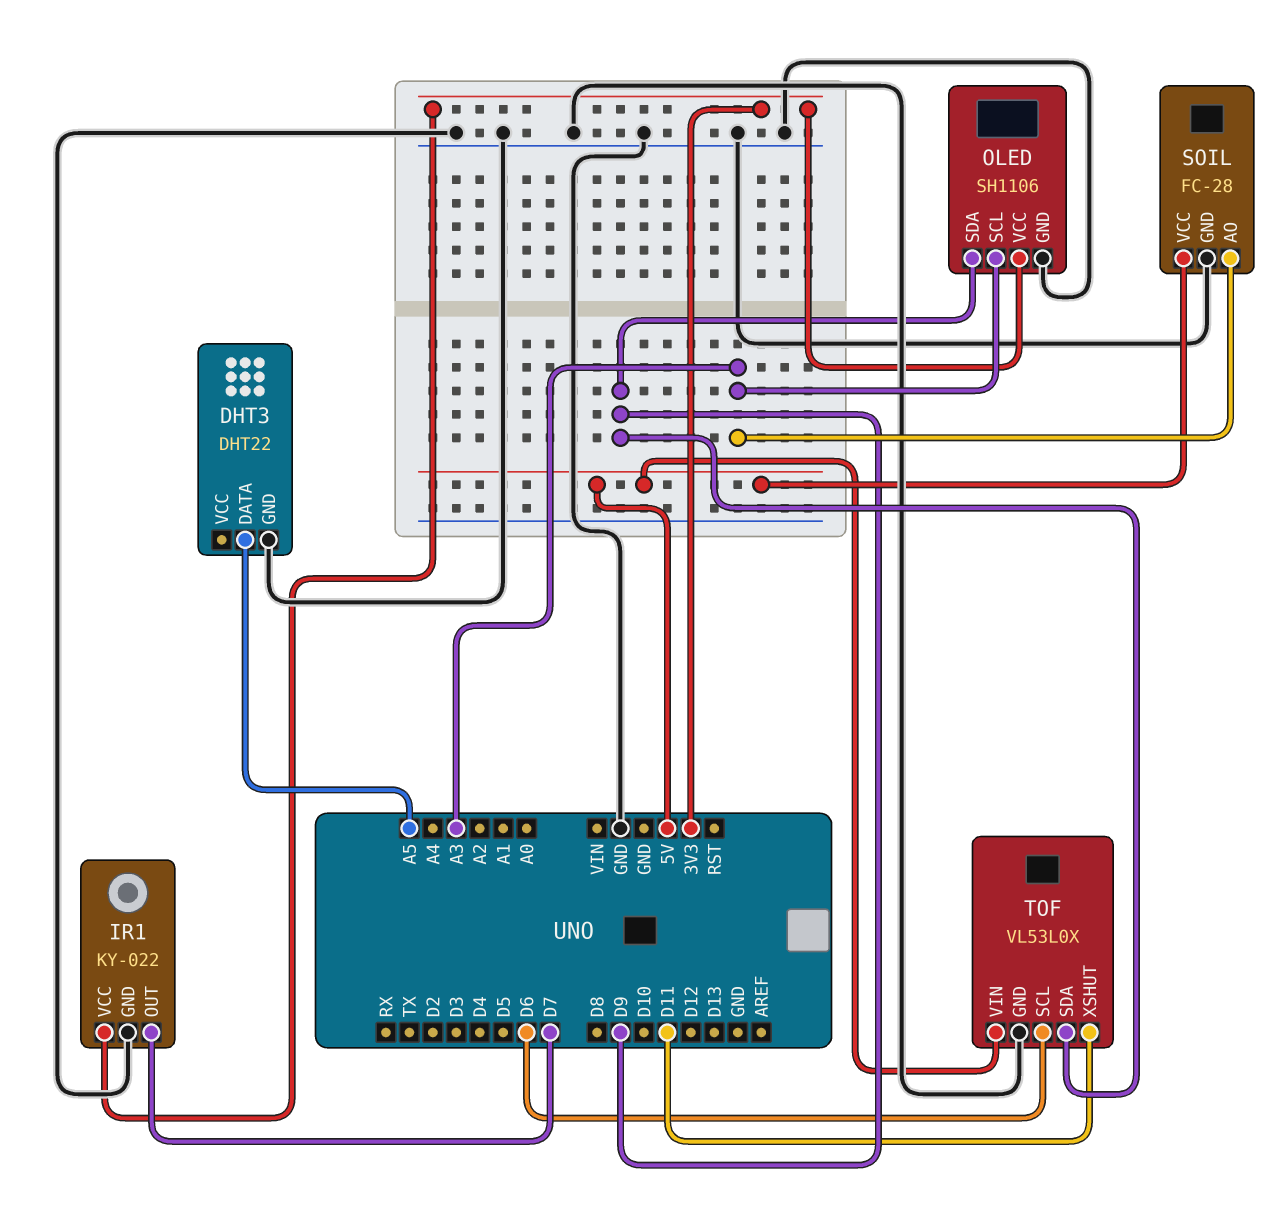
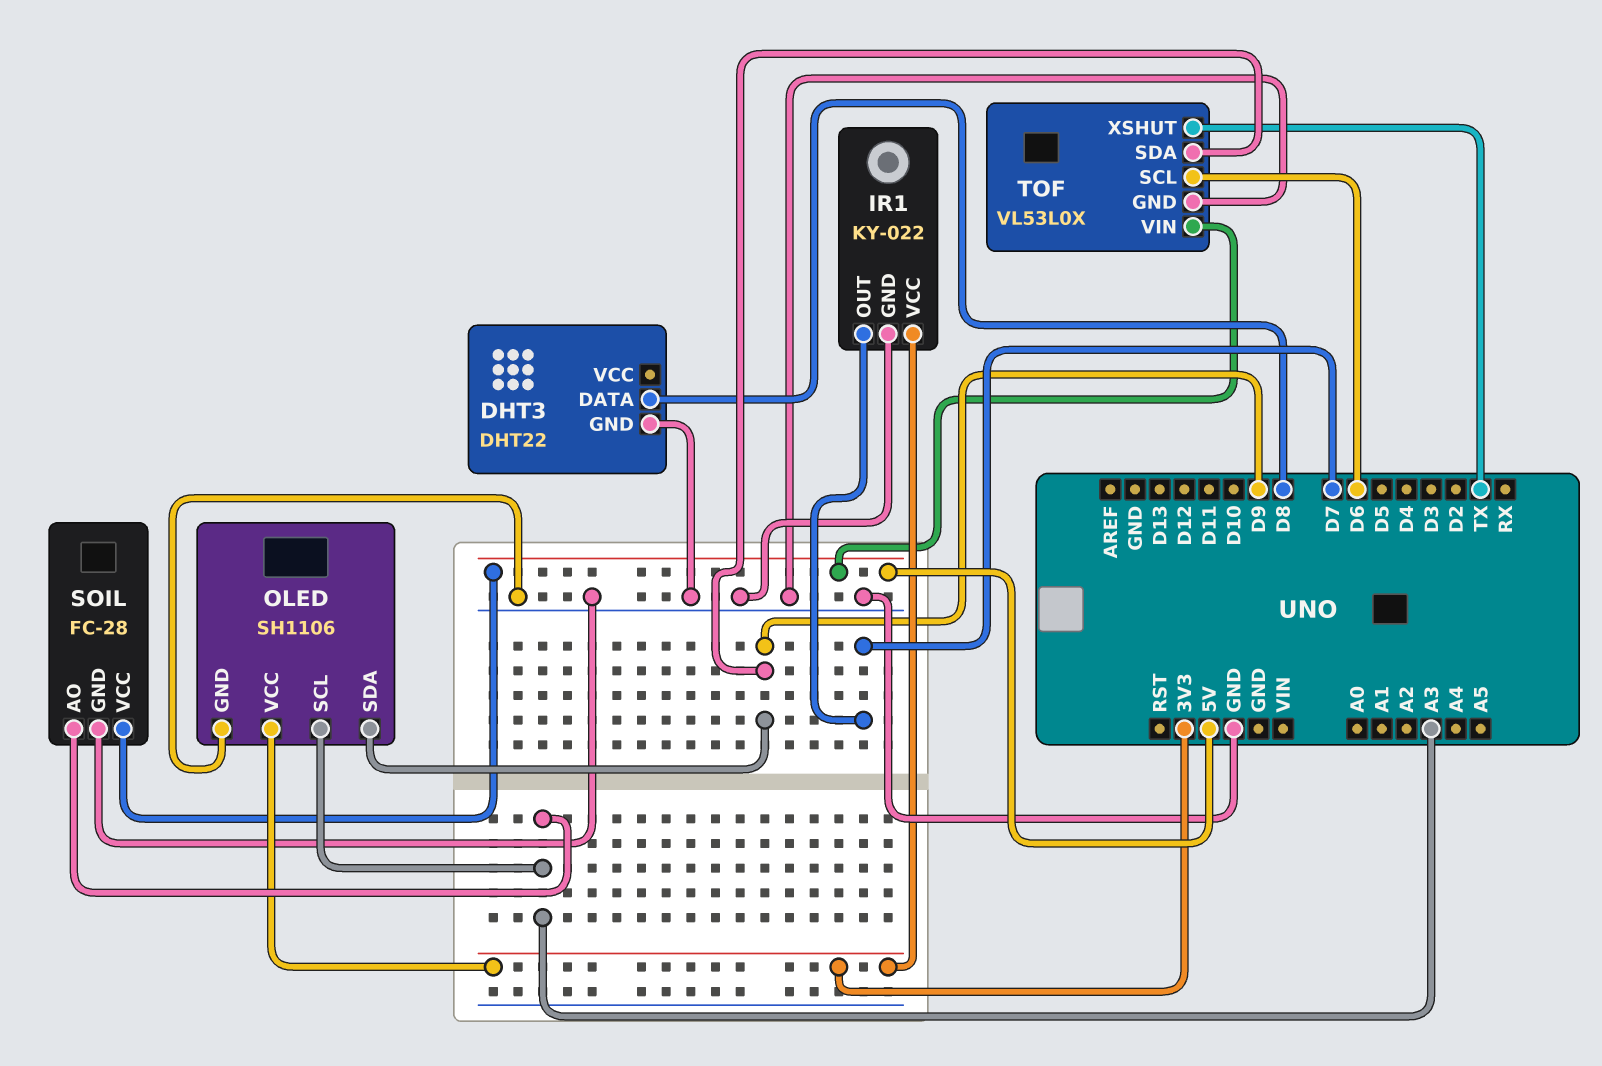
DHT3 pin DATA: A5 -> D8
TOF pin XSHUT: D11 -> TX

